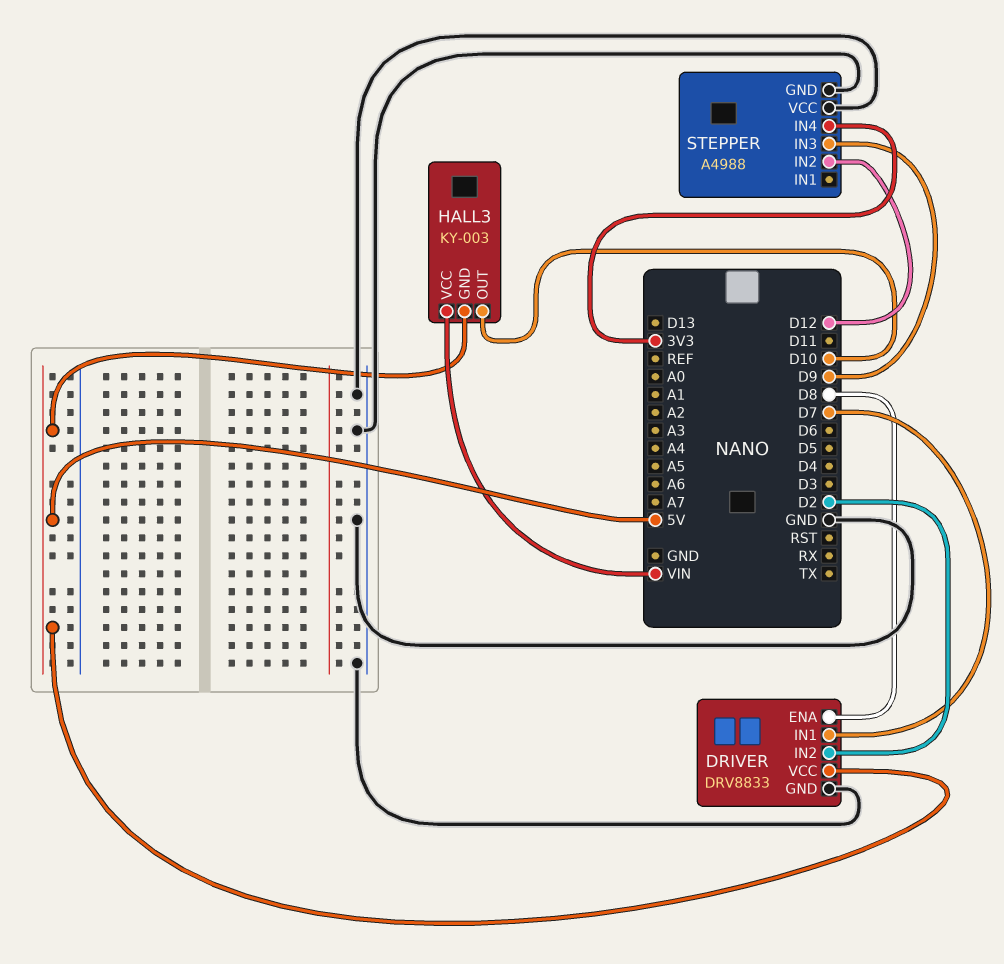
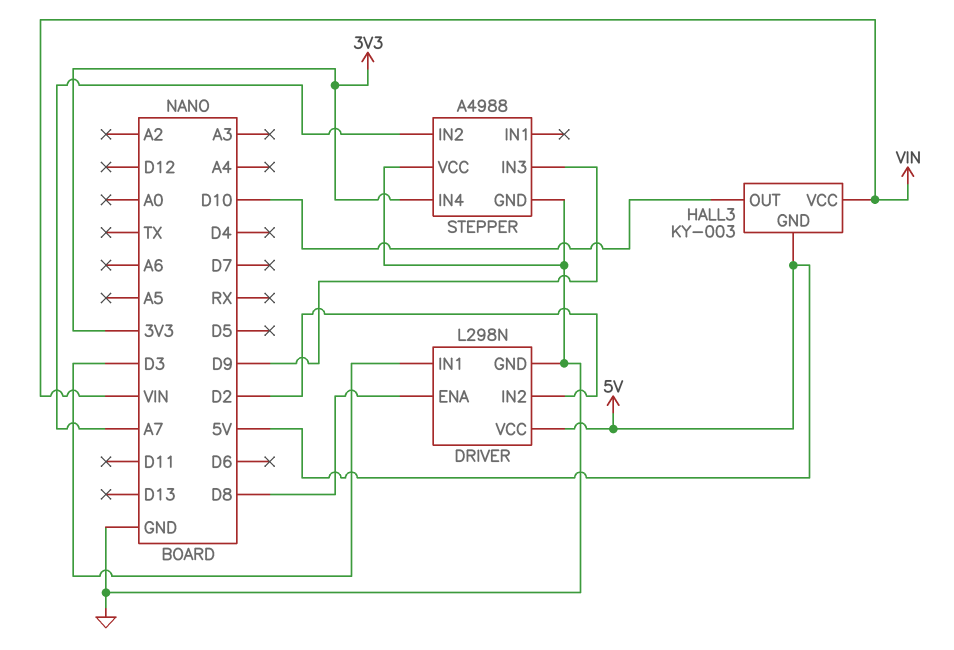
DRIVER: DRV8833 -> L298N
DRIVER pin IN1: D7 -> D3
STEPPER pin IN2: D12 -> A7

